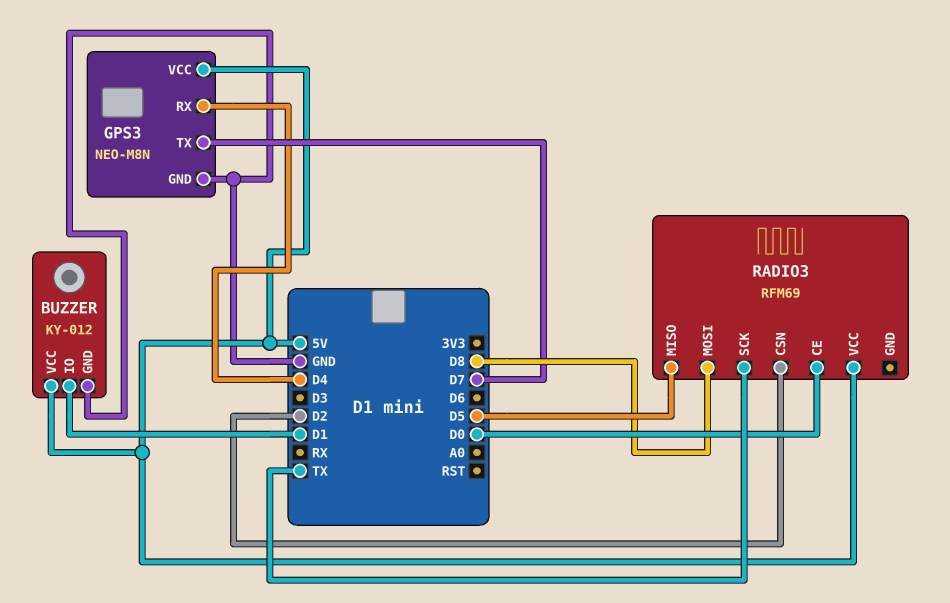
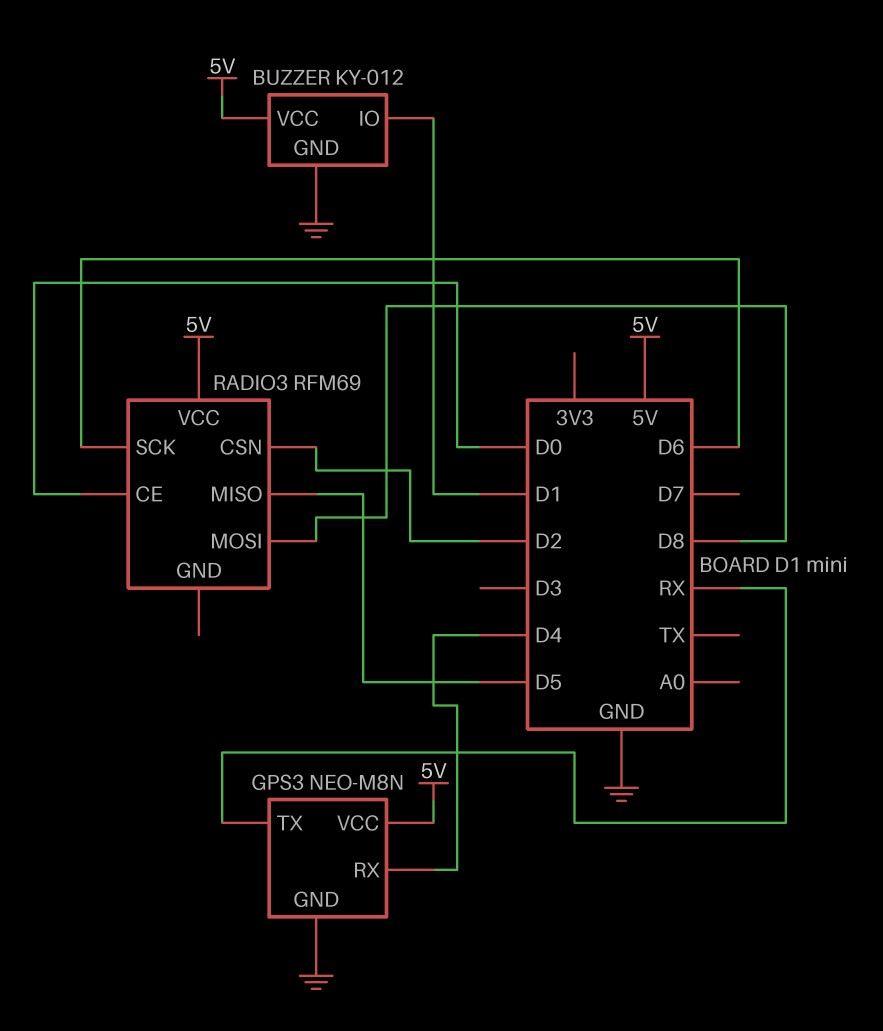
GPS3 pin TX: D7 -> RX
RADIO3 pin SCK: TX -> D6

